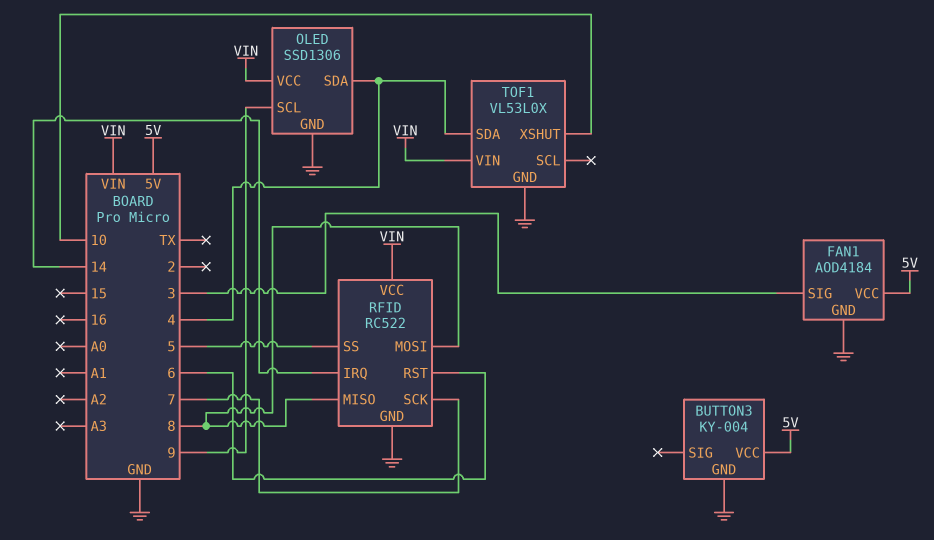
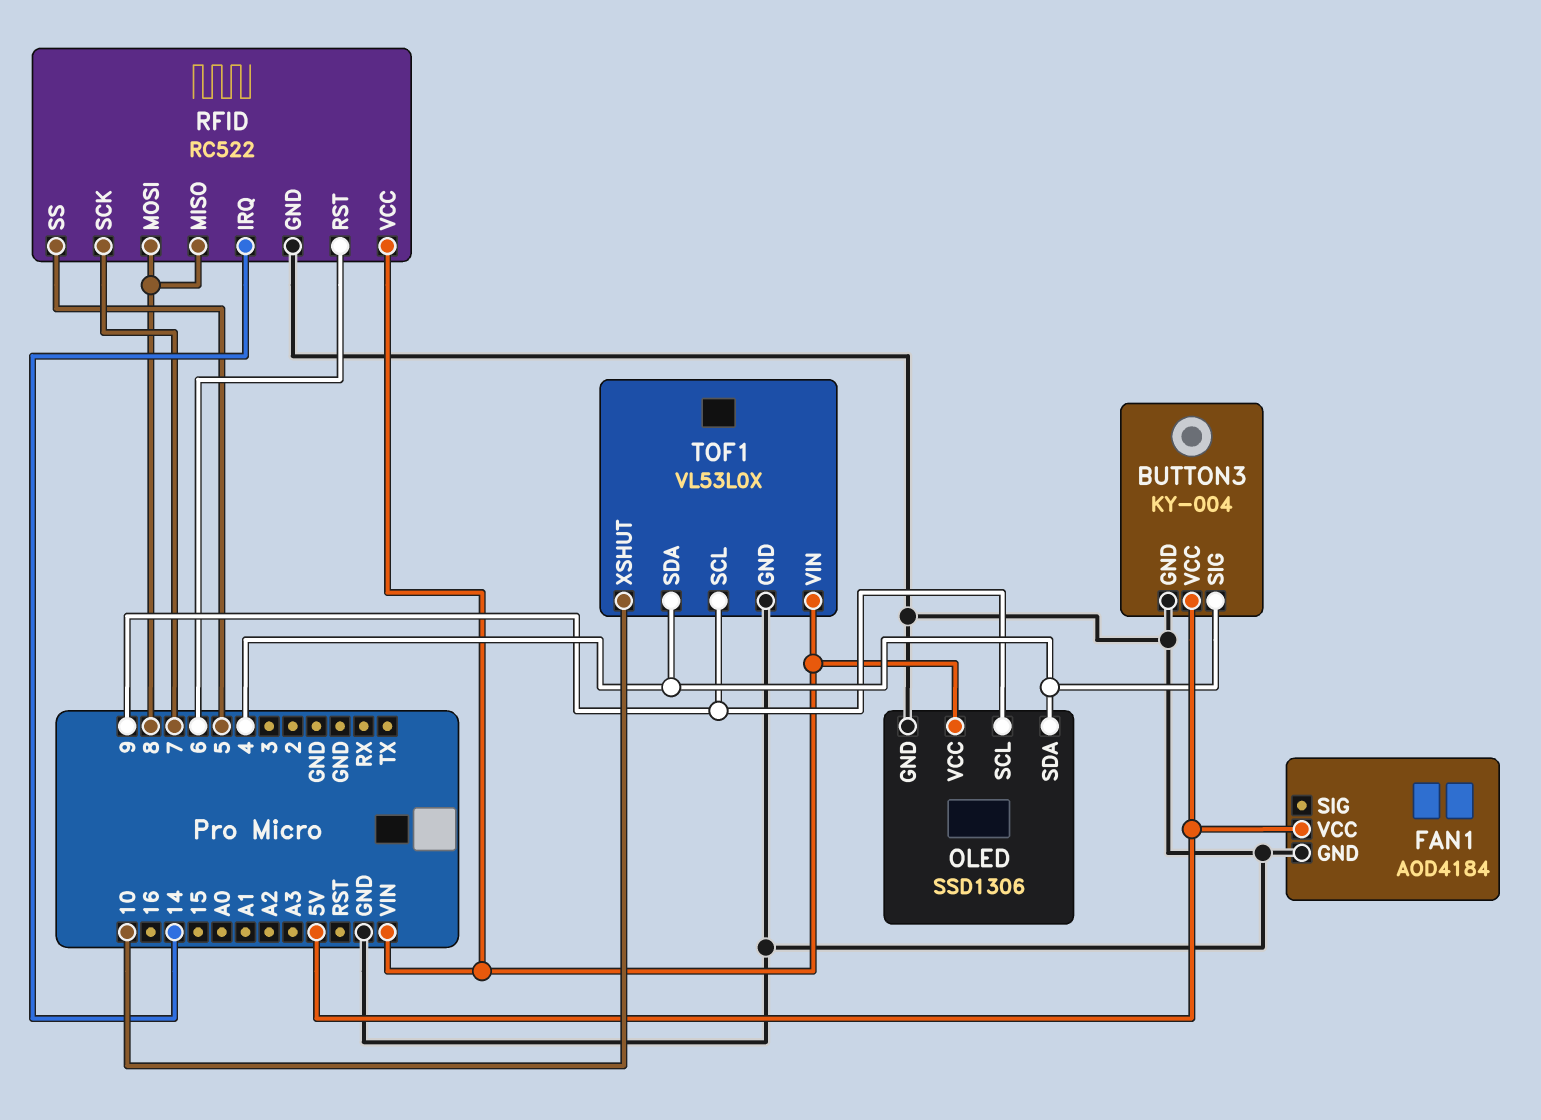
BUTTON3 pin SIG: none -> 4
FAN1 pin SIG: 3 -> none
TOF1 pin SCL: none -> 9

